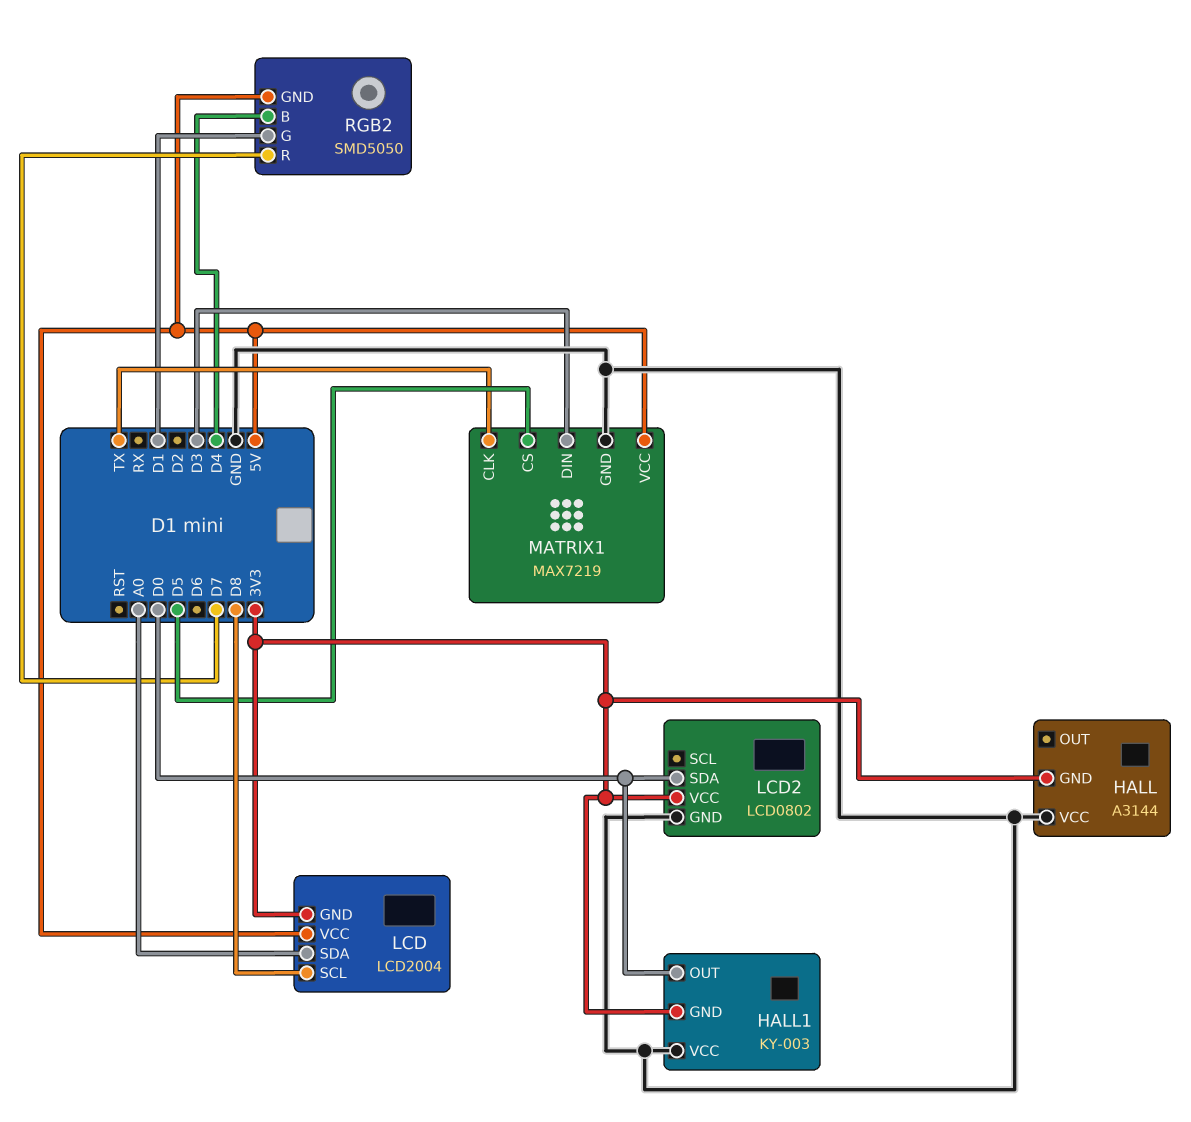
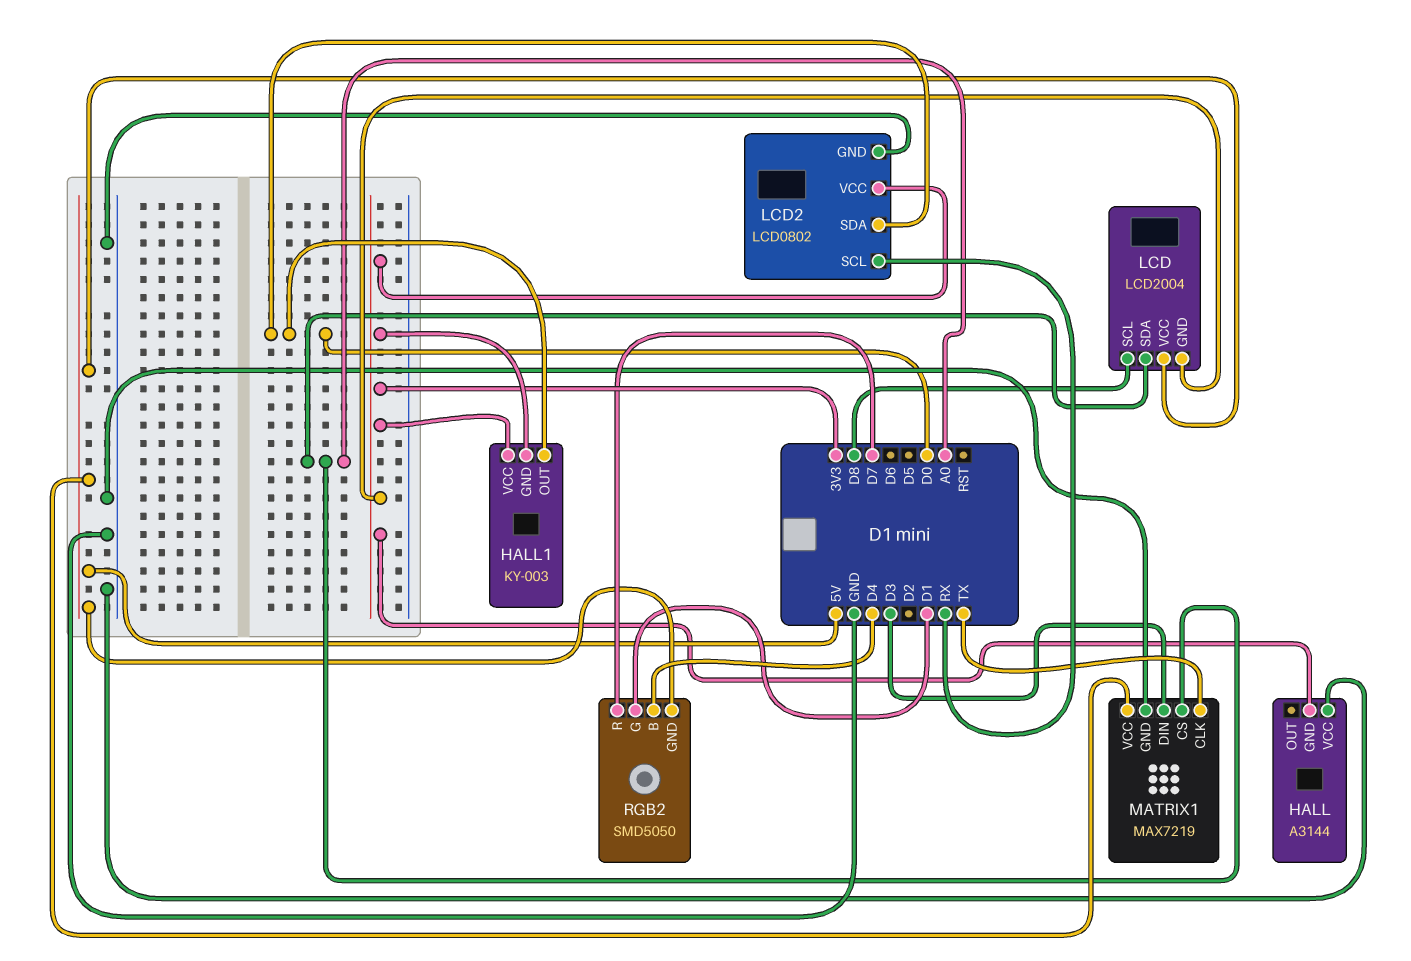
HALL1 pin VCC: GND -> 3V3
LCD2 pin SCL: none -> RX
MATRIX1 pin CS: D5 -> A0

